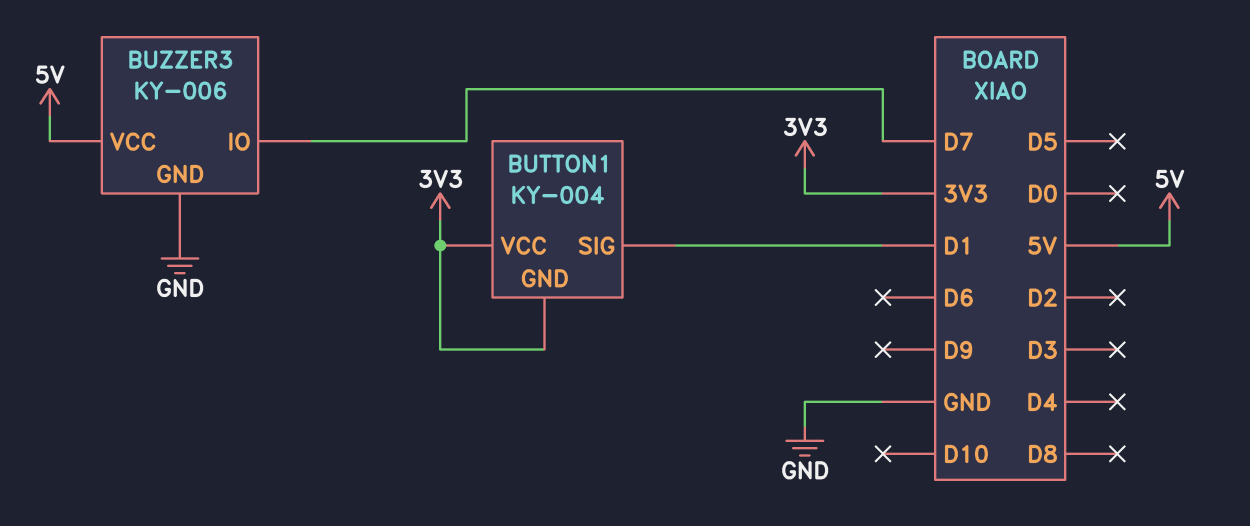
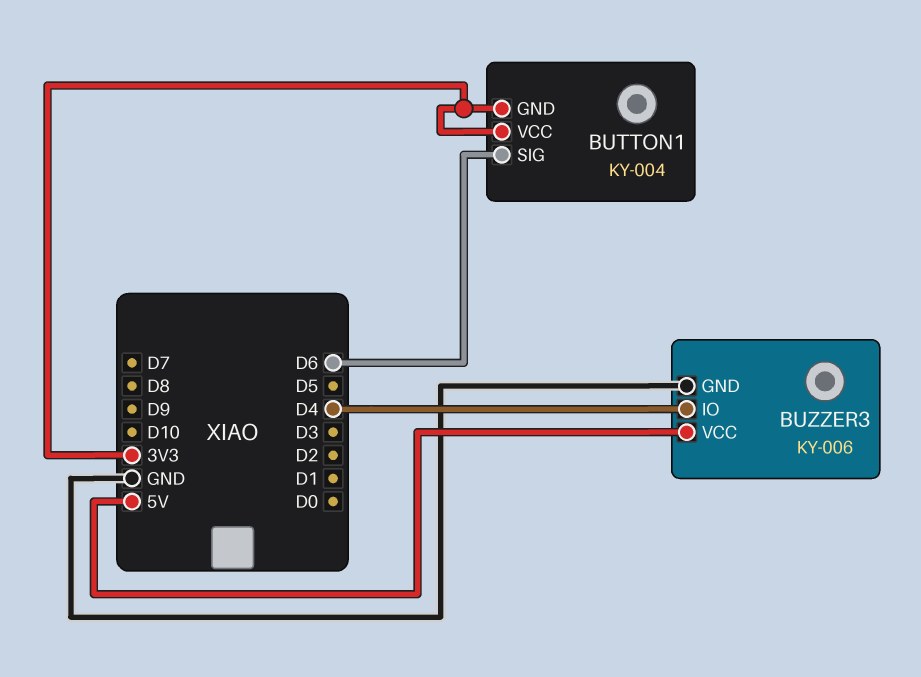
BUTTON1 pin SIG: D1 -> D6
BUZZER3 pin IO: D7 -> D4

